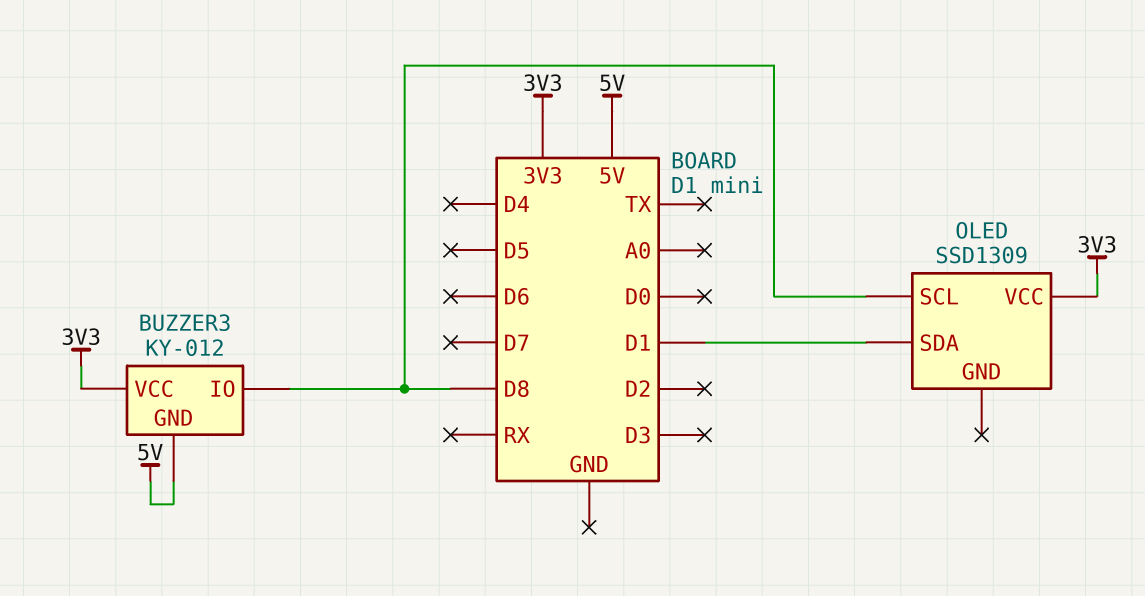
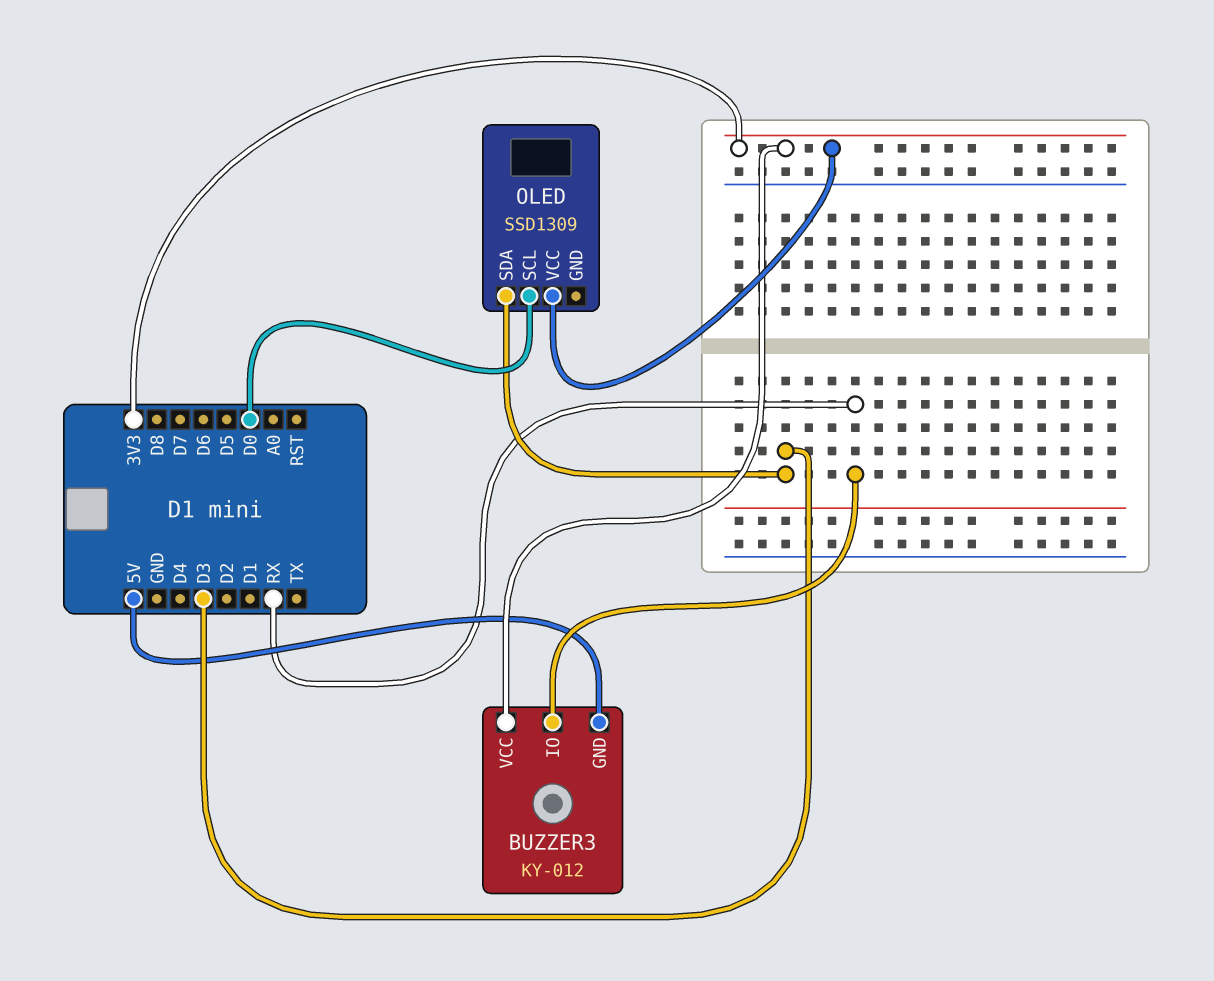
BUZZER3 pin IO: D8 -> RX
OLED pin SCL: D8 -> D0
OLED pin SDA: D1 -> D3

